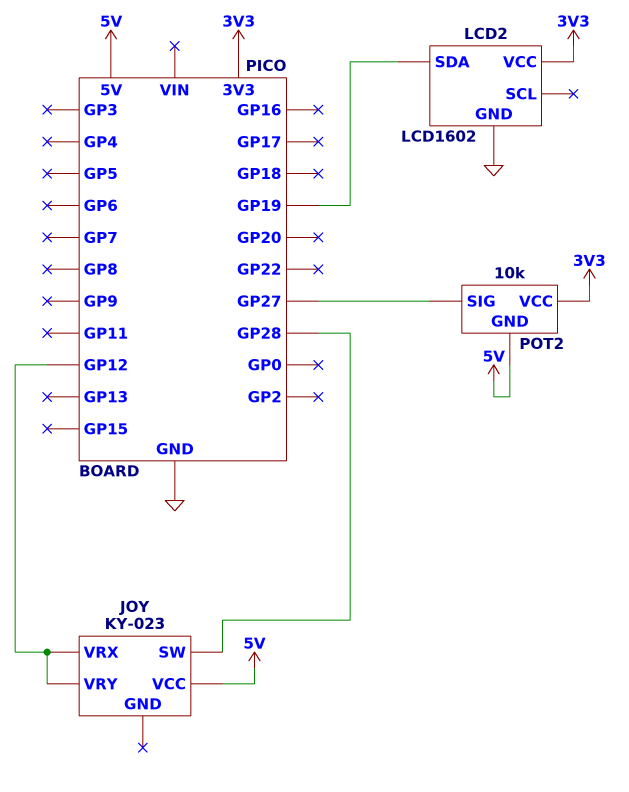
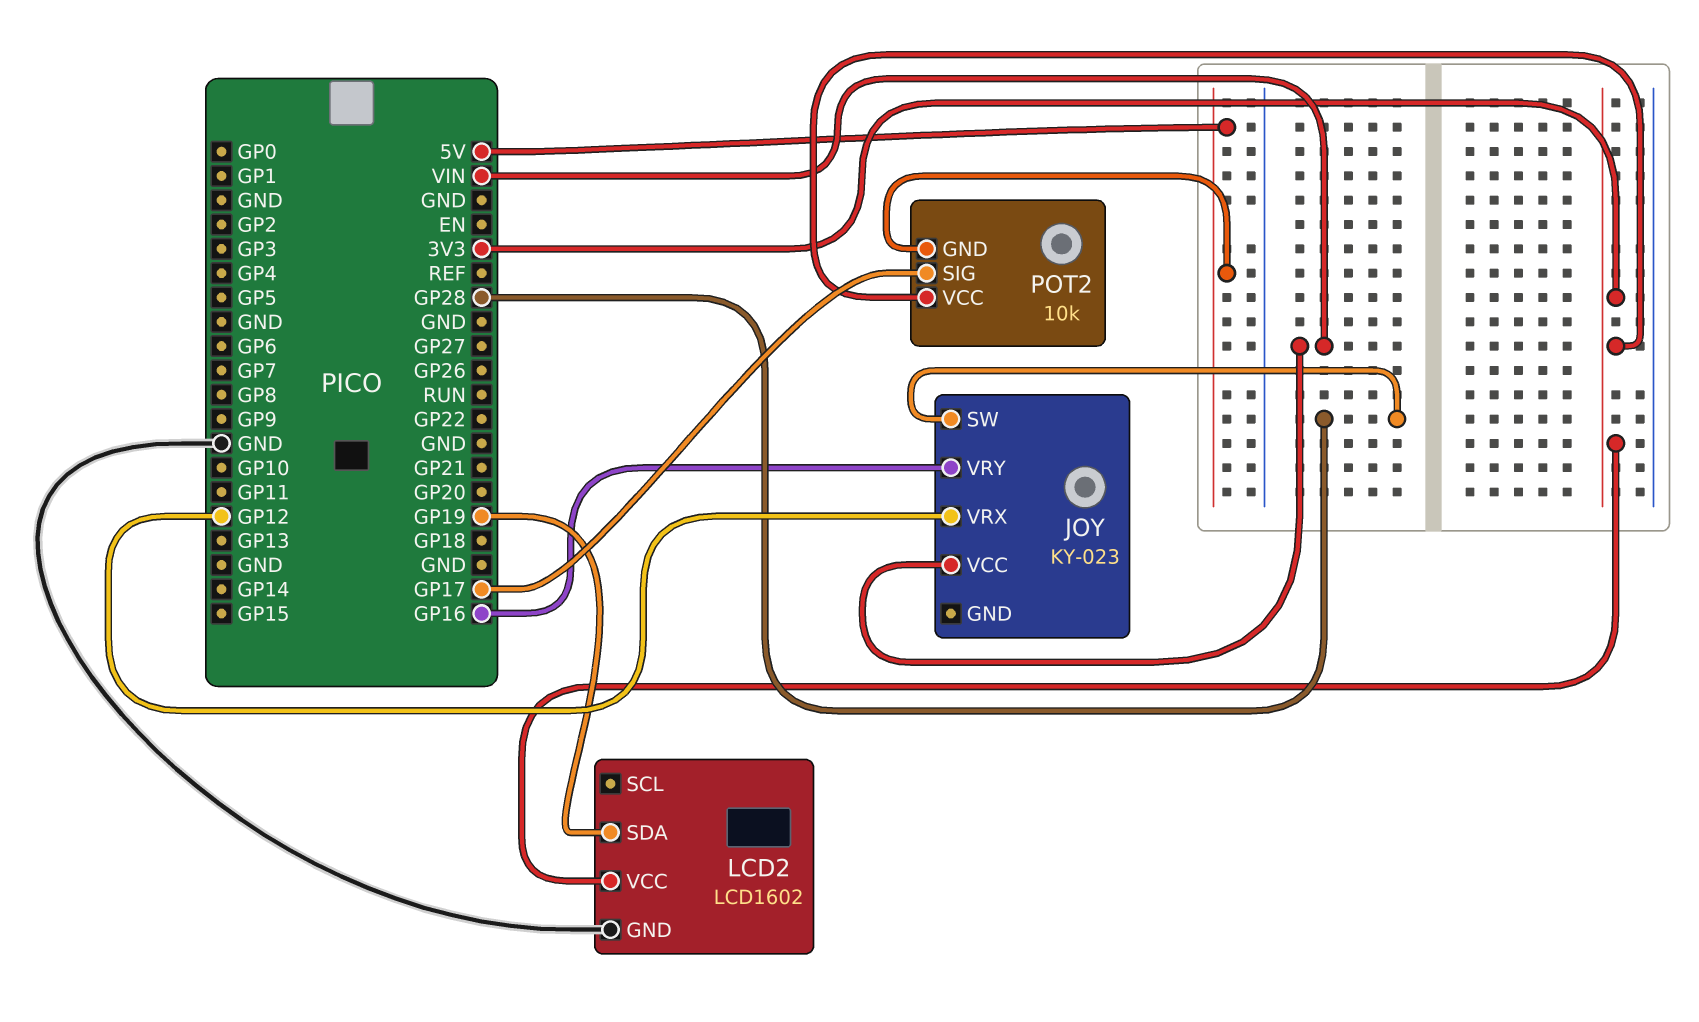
JOY pin VCC: 5V -> VIN
JOY pin VRY: GP12 -> GP16
POT2 pin SIG: GP27 -> GP17

